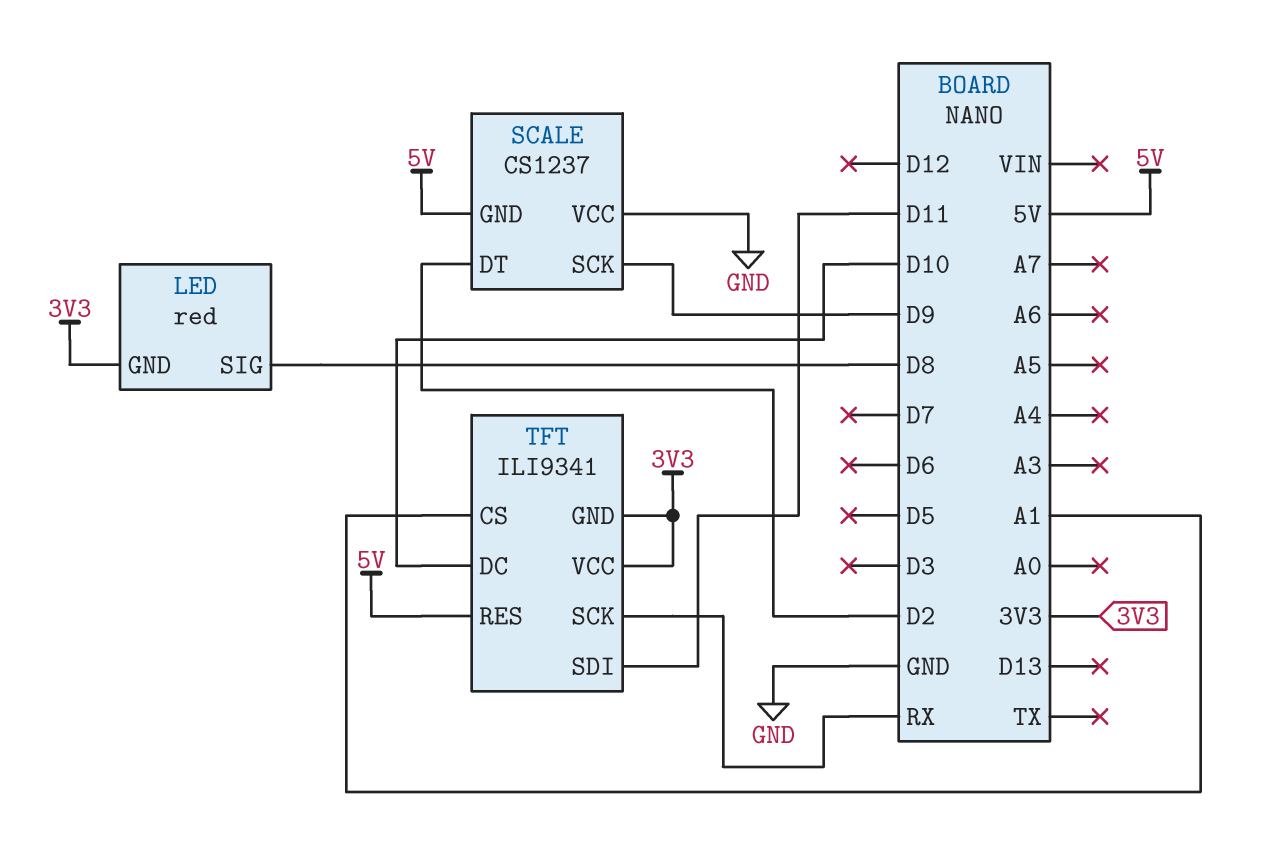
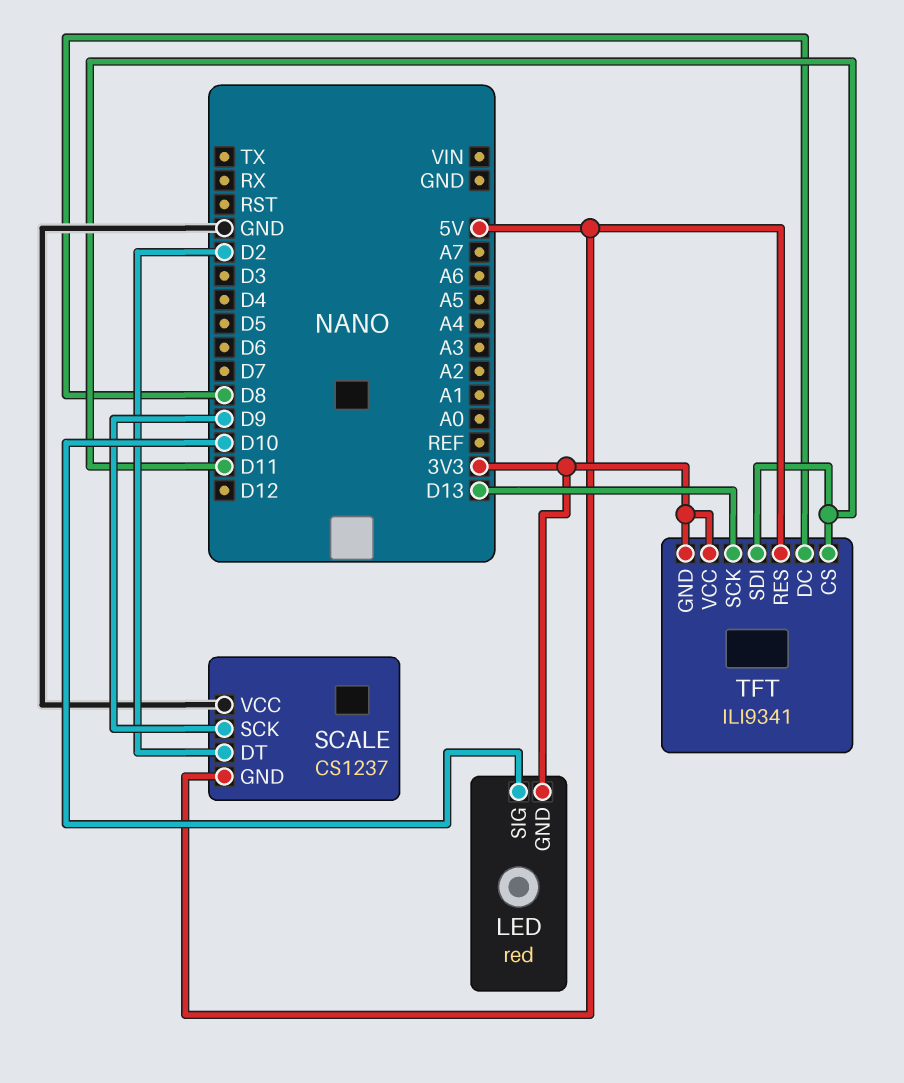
LED pin SIG: D8 -> D10
TFT pin CS: A1 -> D11
TFT pin DC: D10 -> D8
TFT pin SCK: RX -> D13

